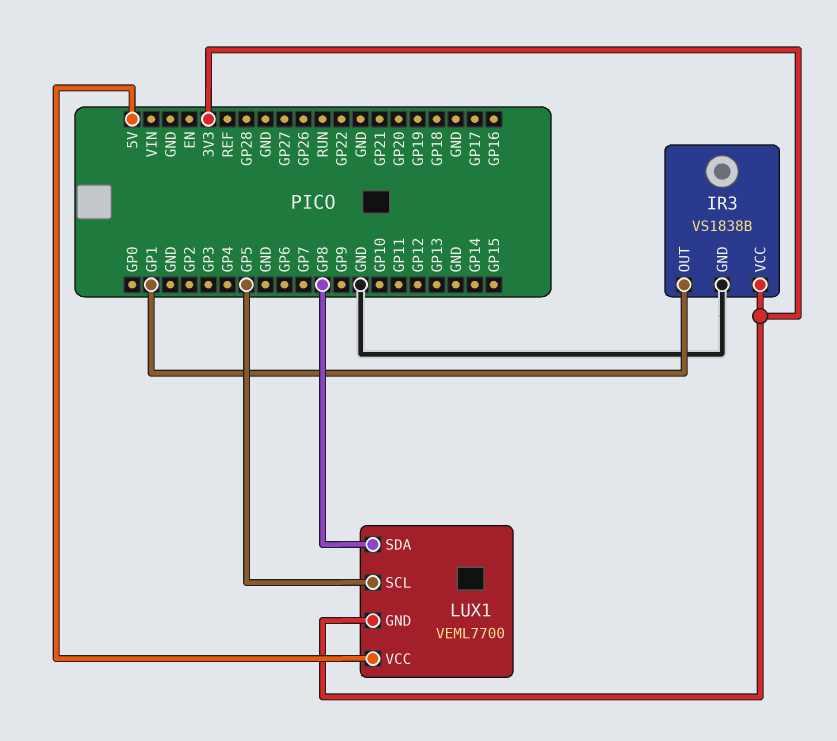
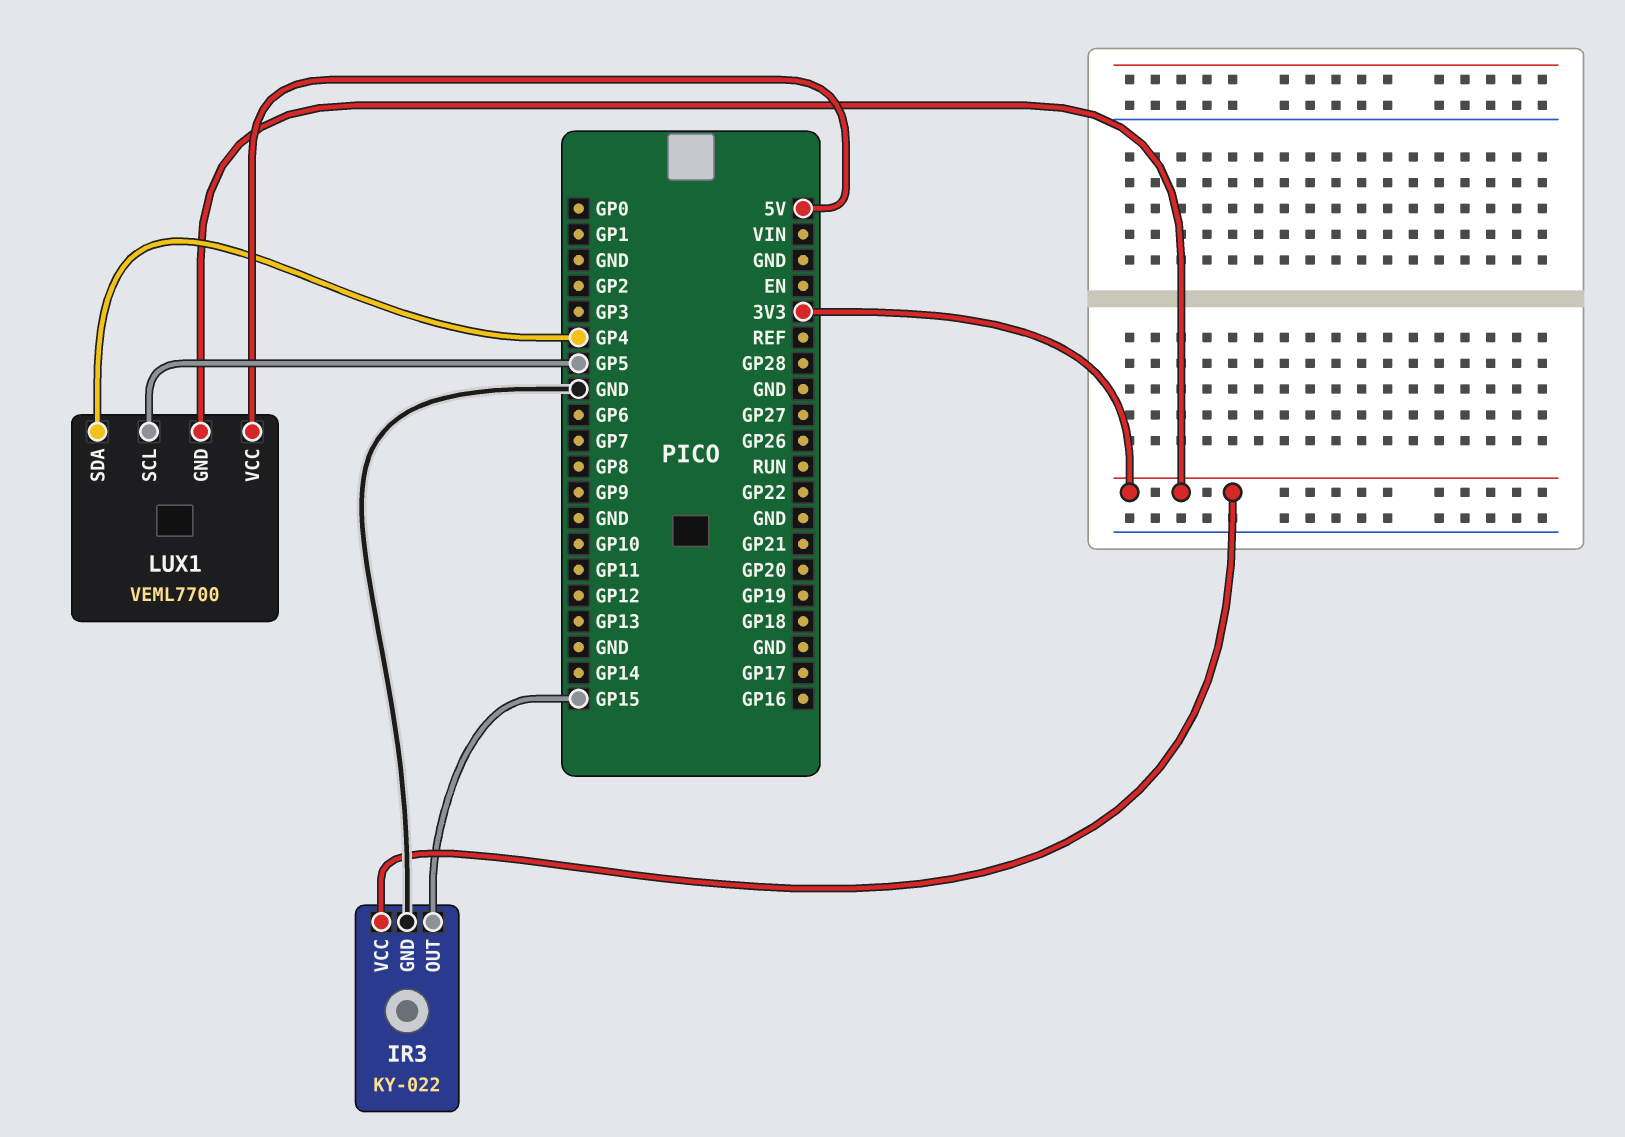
IR3: VS1838B -> KY-022
IR3 pin OUT: GP1 -> GP15
LUX1 pin SDA: GP8 -> GP4

